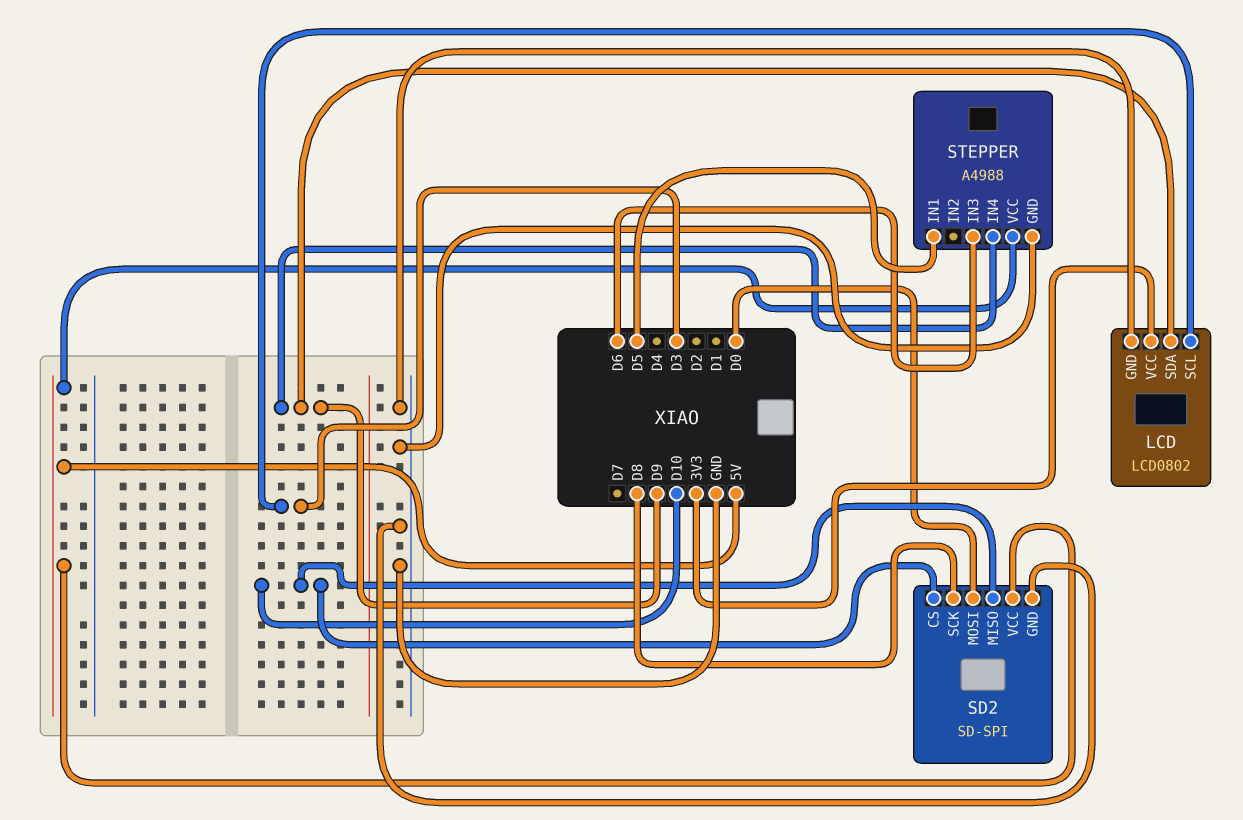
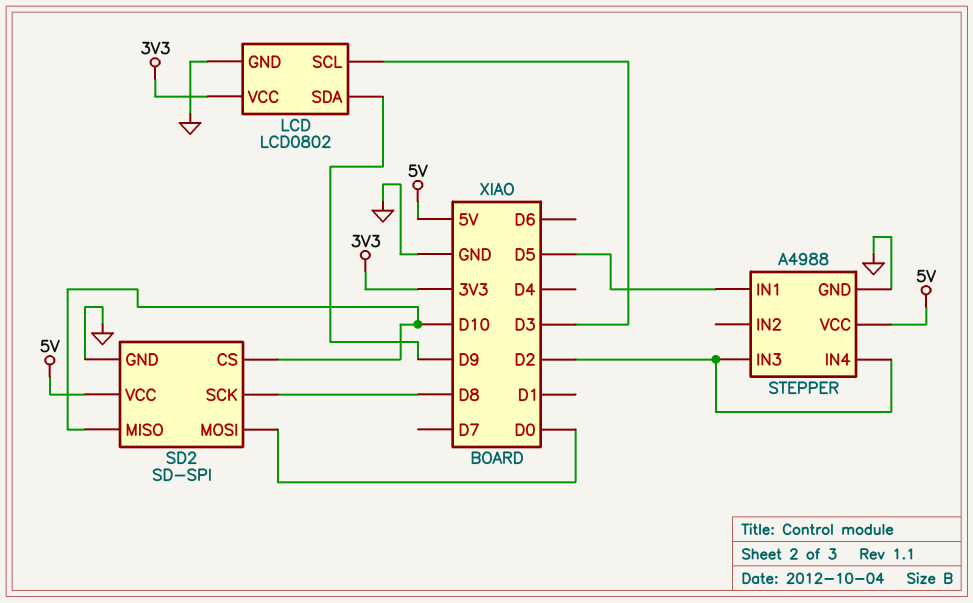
STEPPER pin IN3: D6 -> D2
STEPPER pin IN4: D9 -> D2

